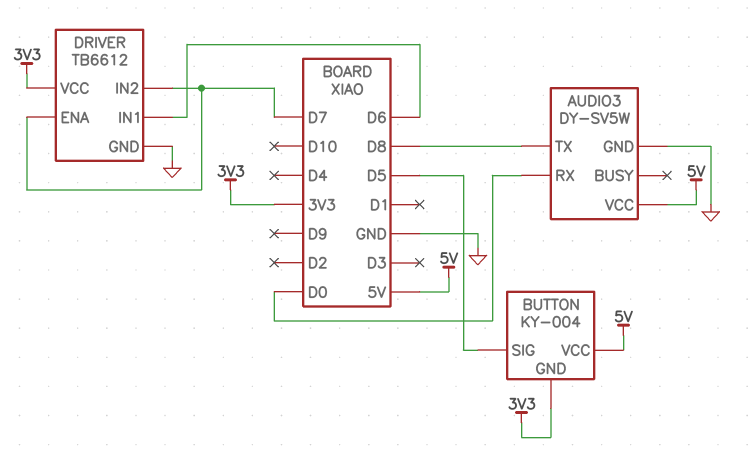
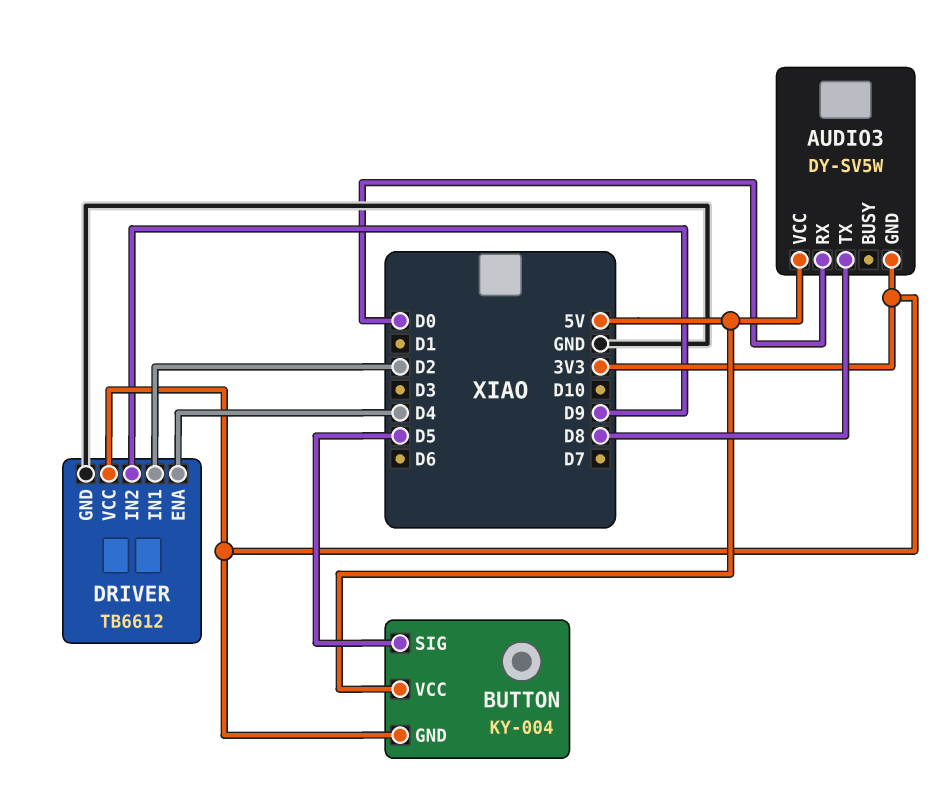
AUDIO3 pin GND: GND -> 3V3
DRIVER pin ENA: D7 -> D4
DRIVER pin IN1: D6 -> D2
DRIVER pin IN2: D7 -> D9

